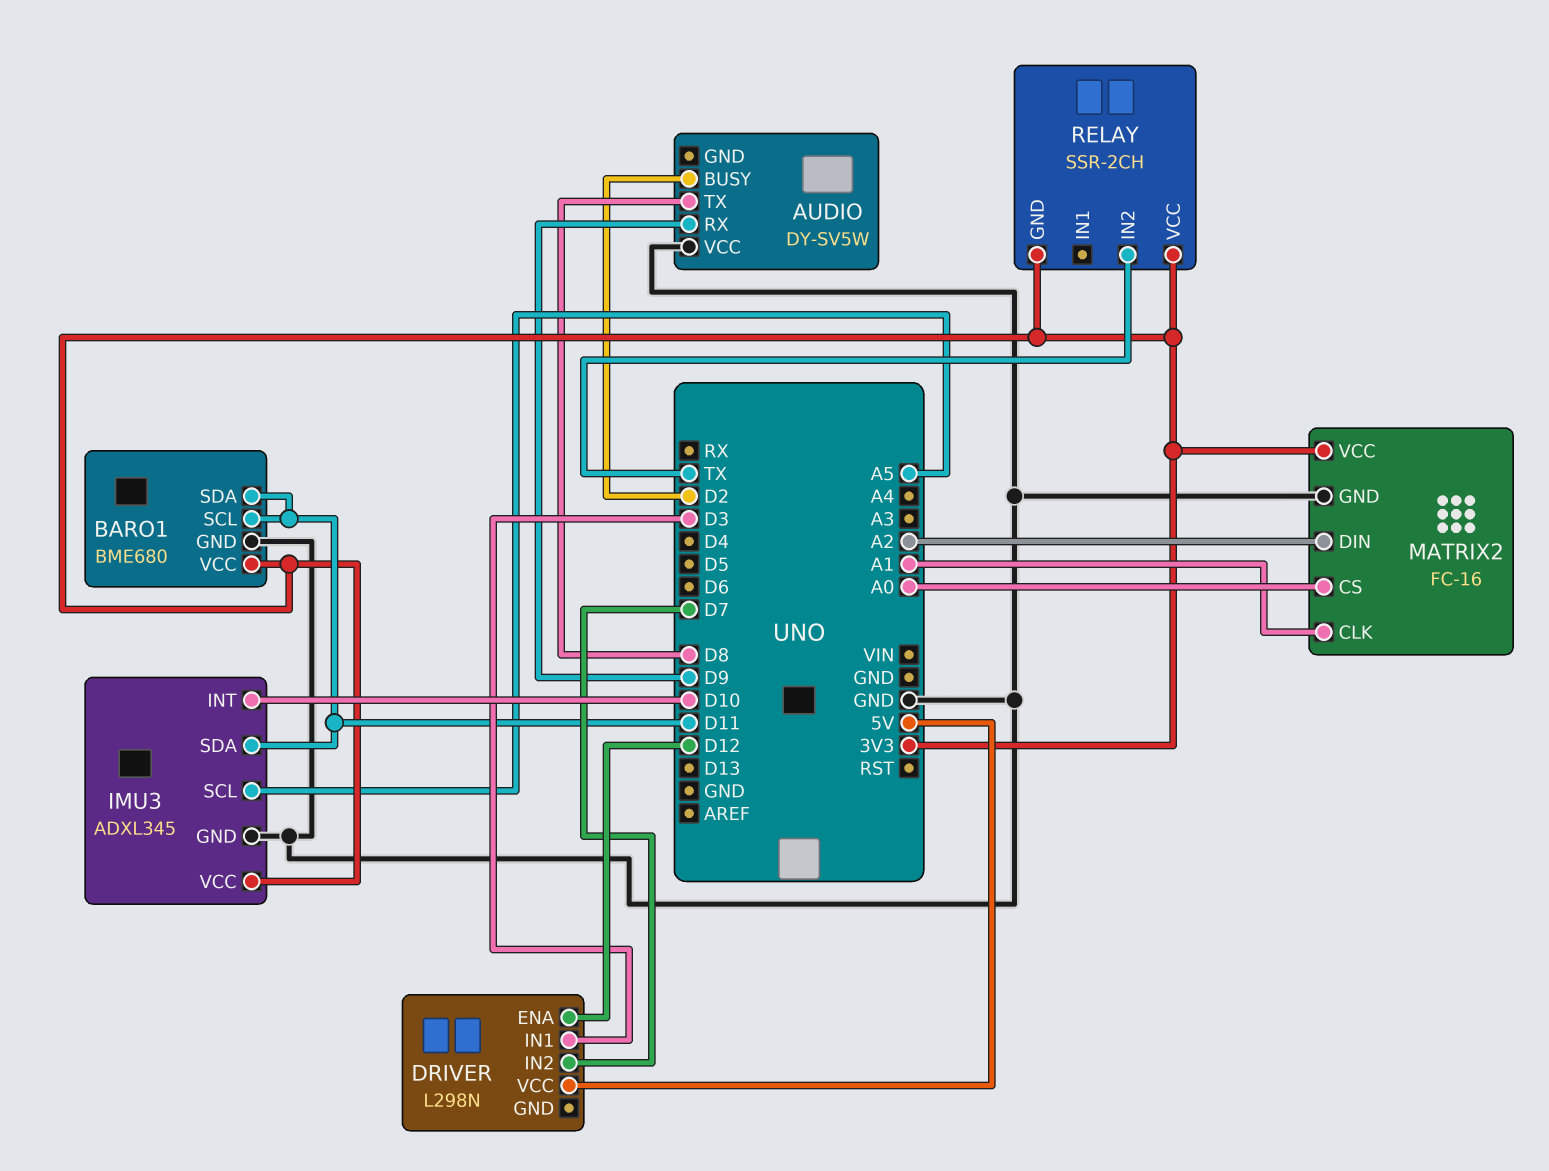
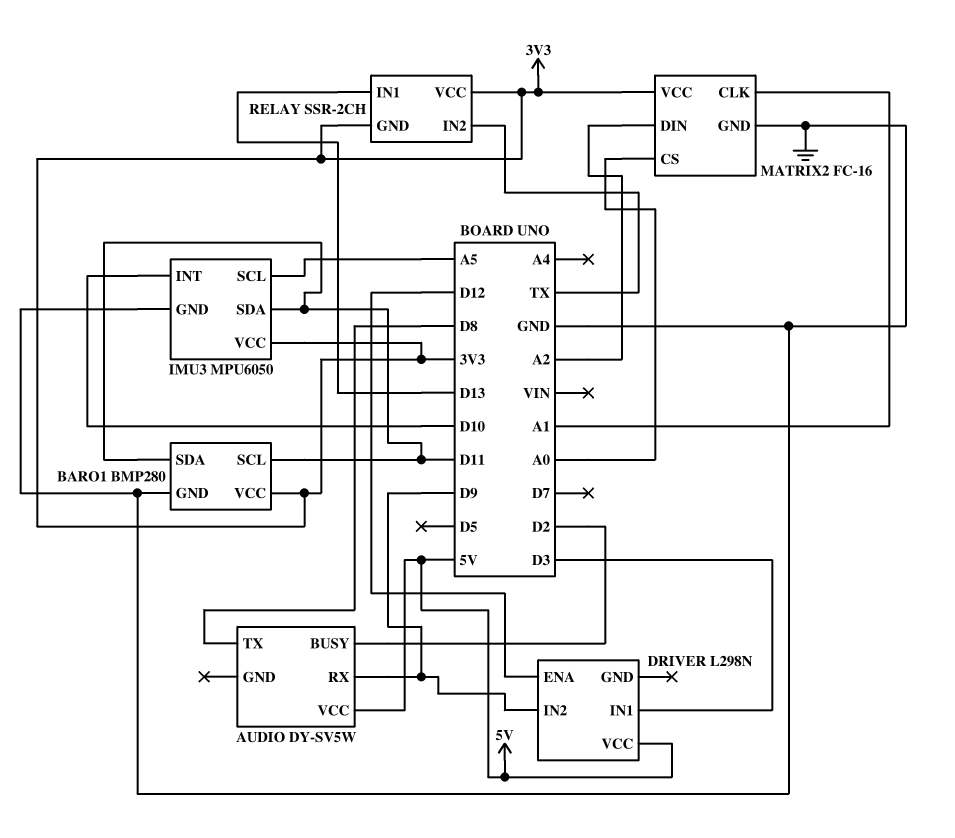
AUDIO pin VCC: GND -> 5V
BARO1: BME680 -> BMP280
DRIVER pin IN2: D7 -> D9
IMU3: ADXL345 -> MPU6050
RELAY pin IN1: none -> D13

